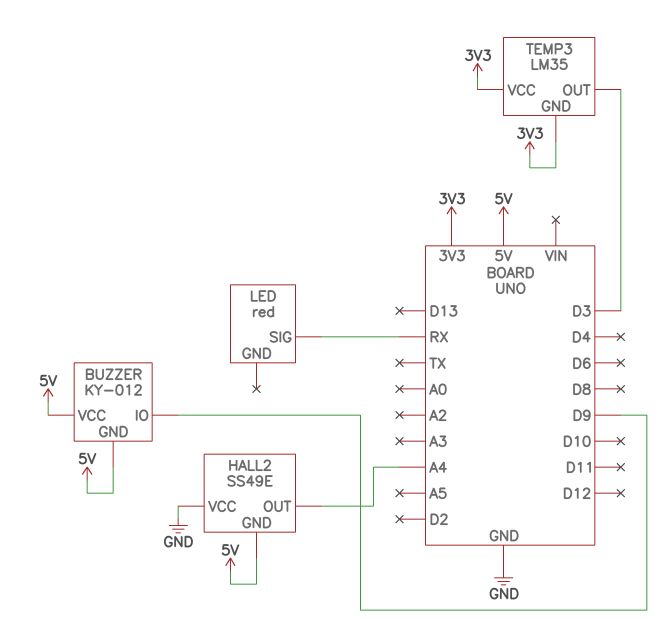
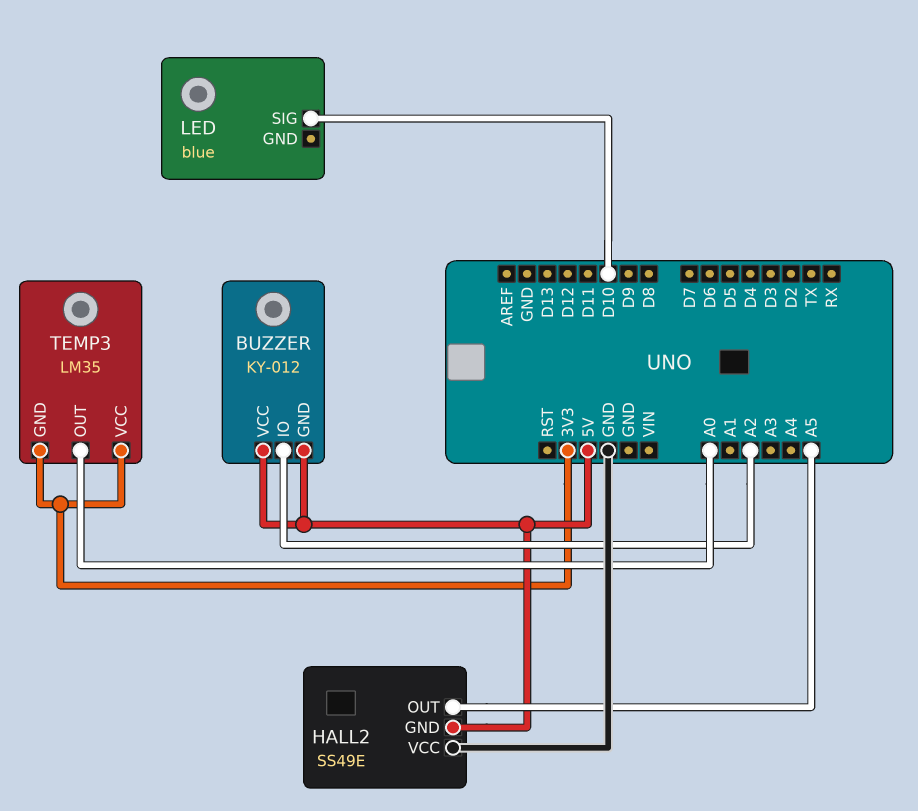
BUZZER pin IO: D9 -> A2
HALL2 pin OUT: A4 -> A5
LED: red -> blue
LED pin SIG: RX -> D10
TEMP3 pin OUT: D3 -> A0

